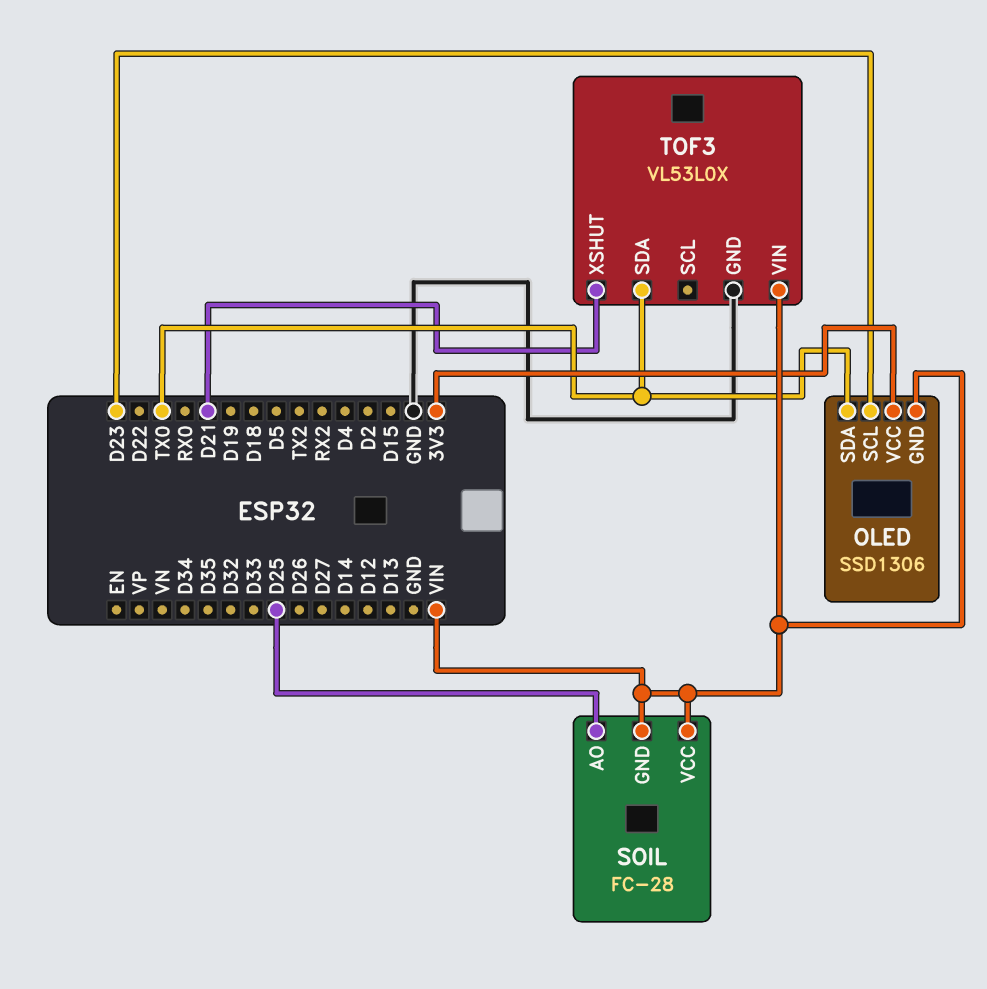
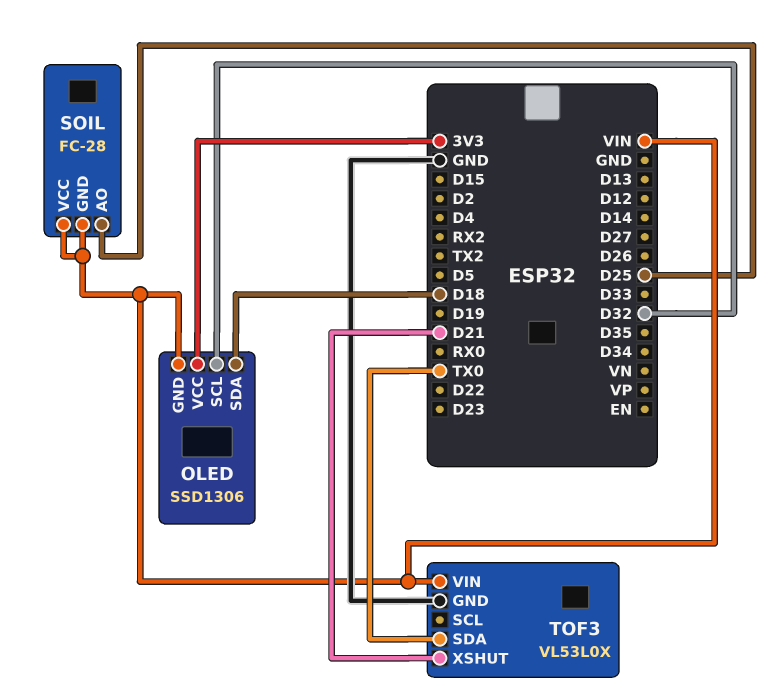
OLED pin SCL: D23 -> D32
OLED pin SDA: TX0 -> D18

